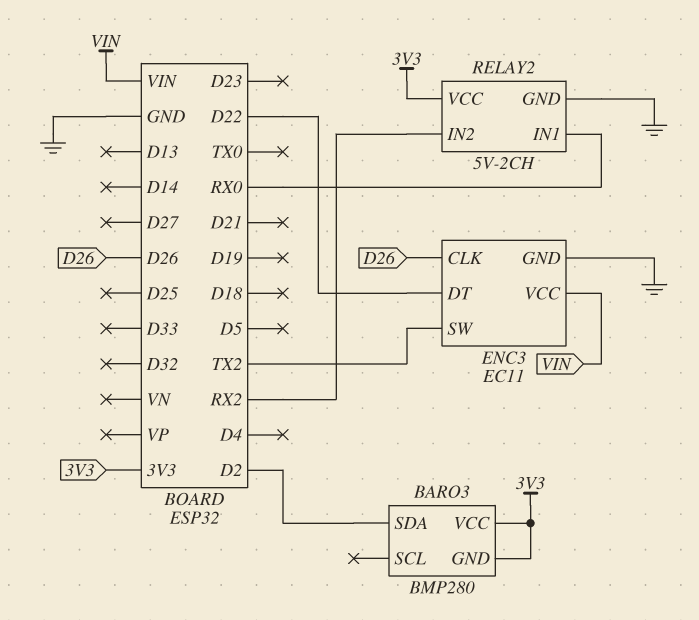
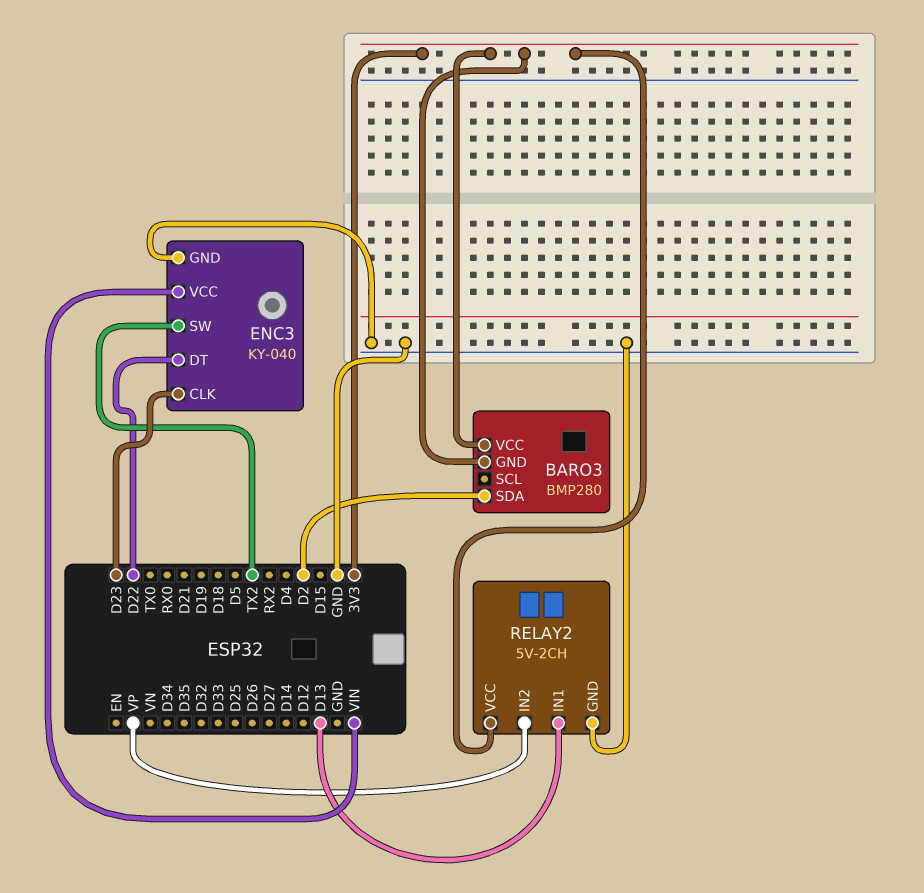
ENC3: EC11 -> KY-040
ENC3 pin CLK: D26 -> D23
RELAY2 pin IN1: RX0 -> D13
RELAY2 pin IN2: RX2 -> VP

